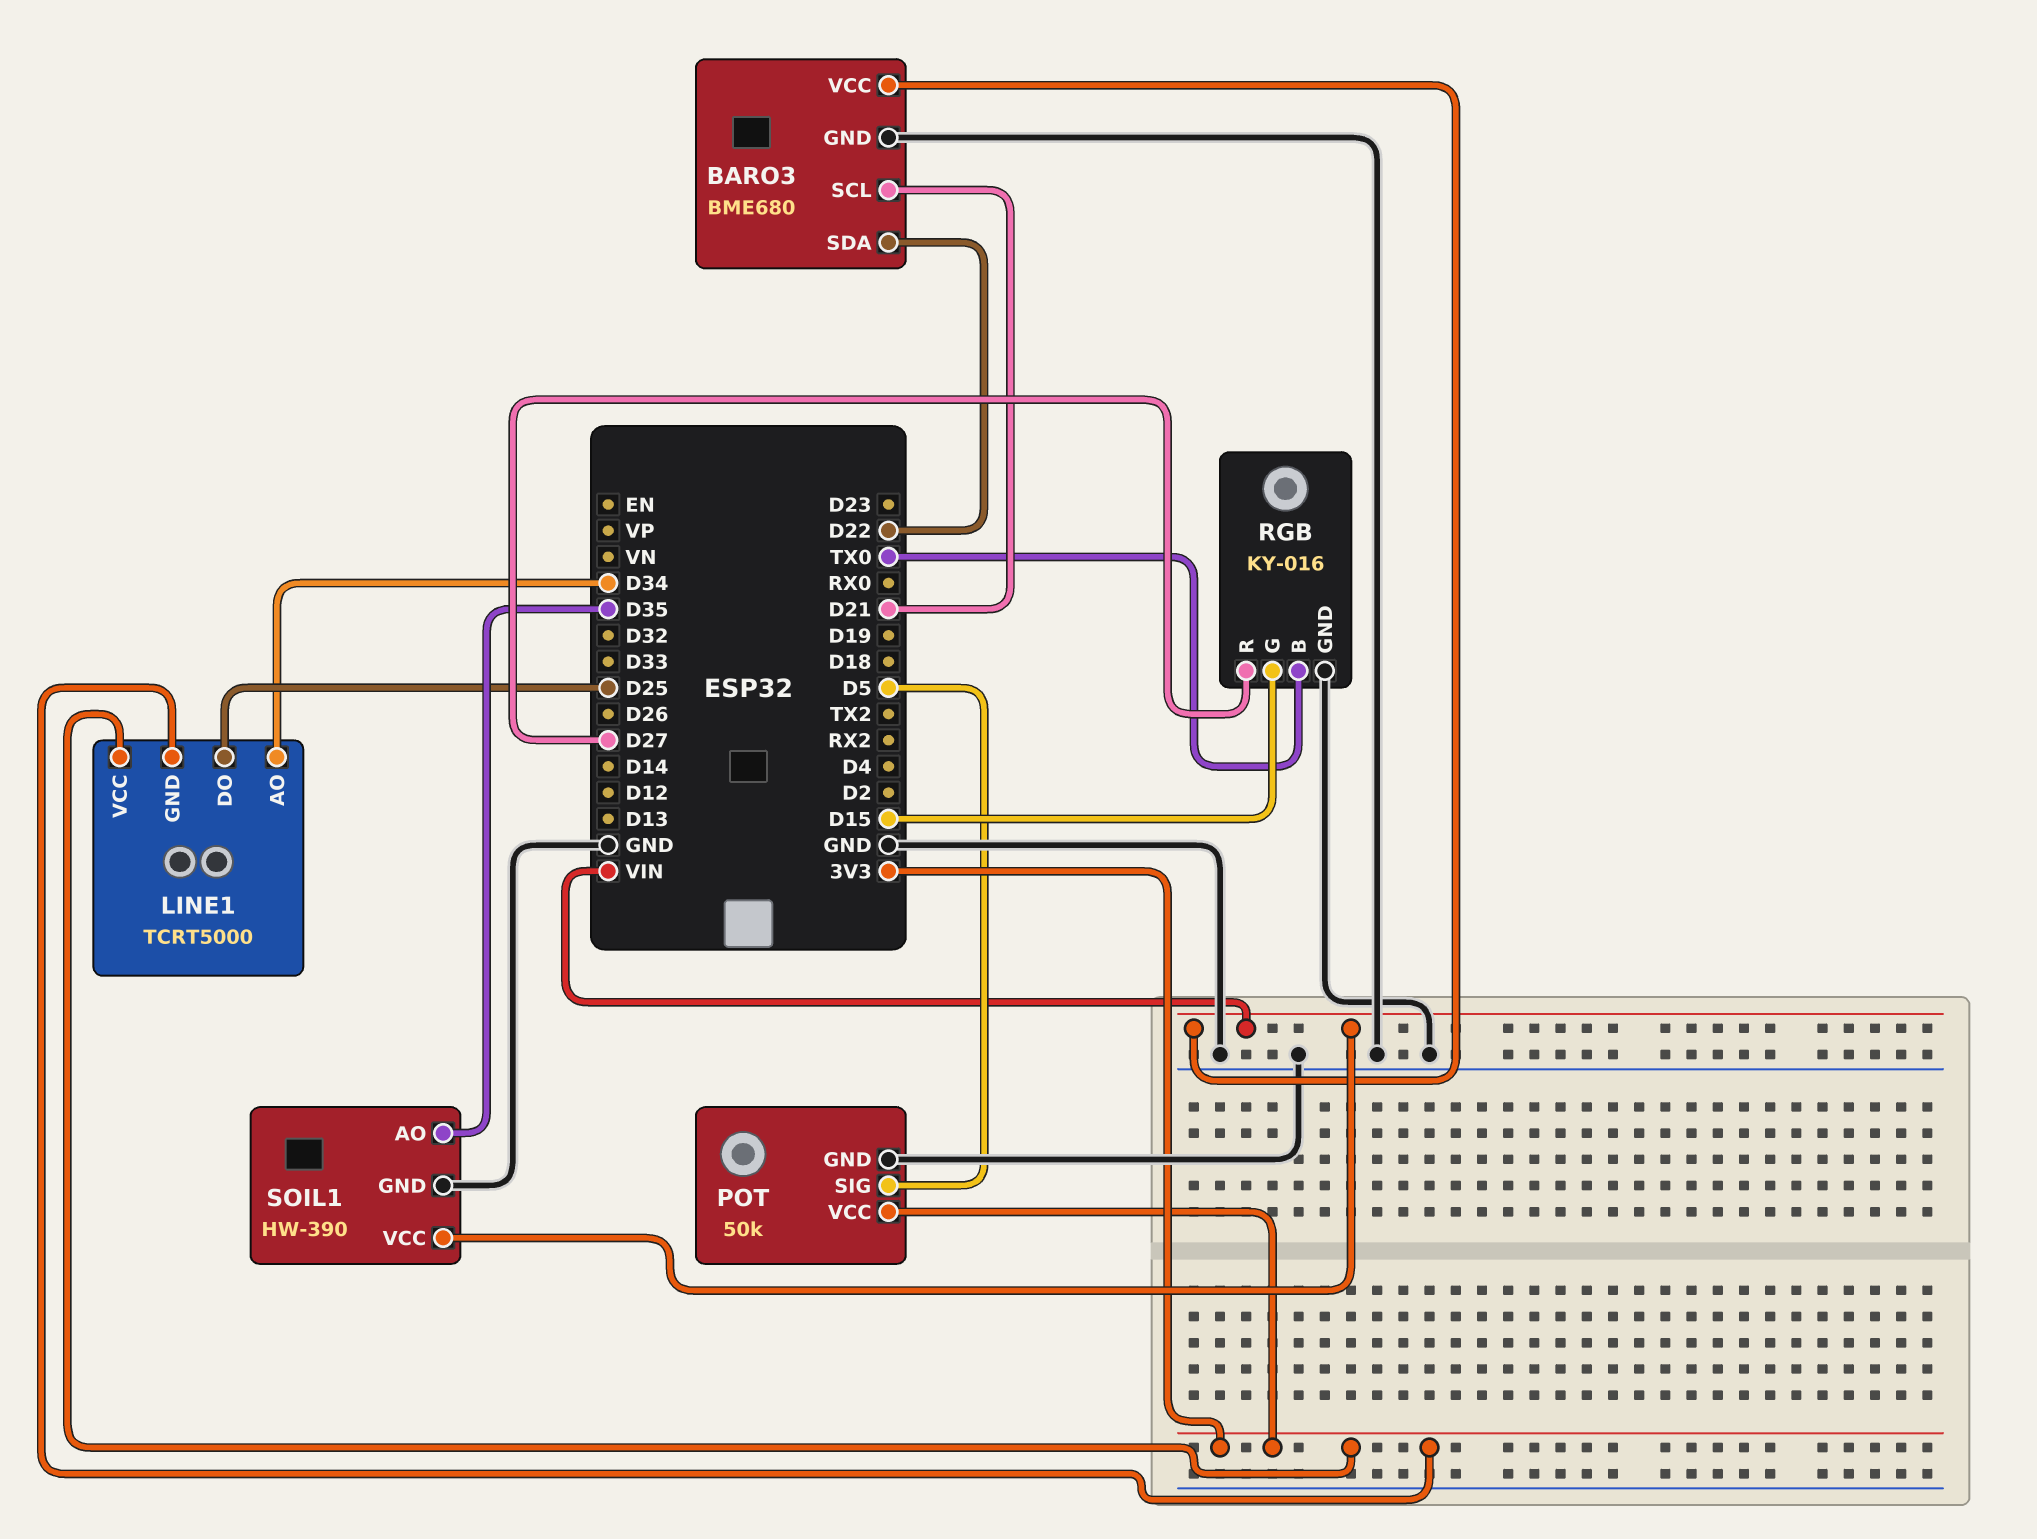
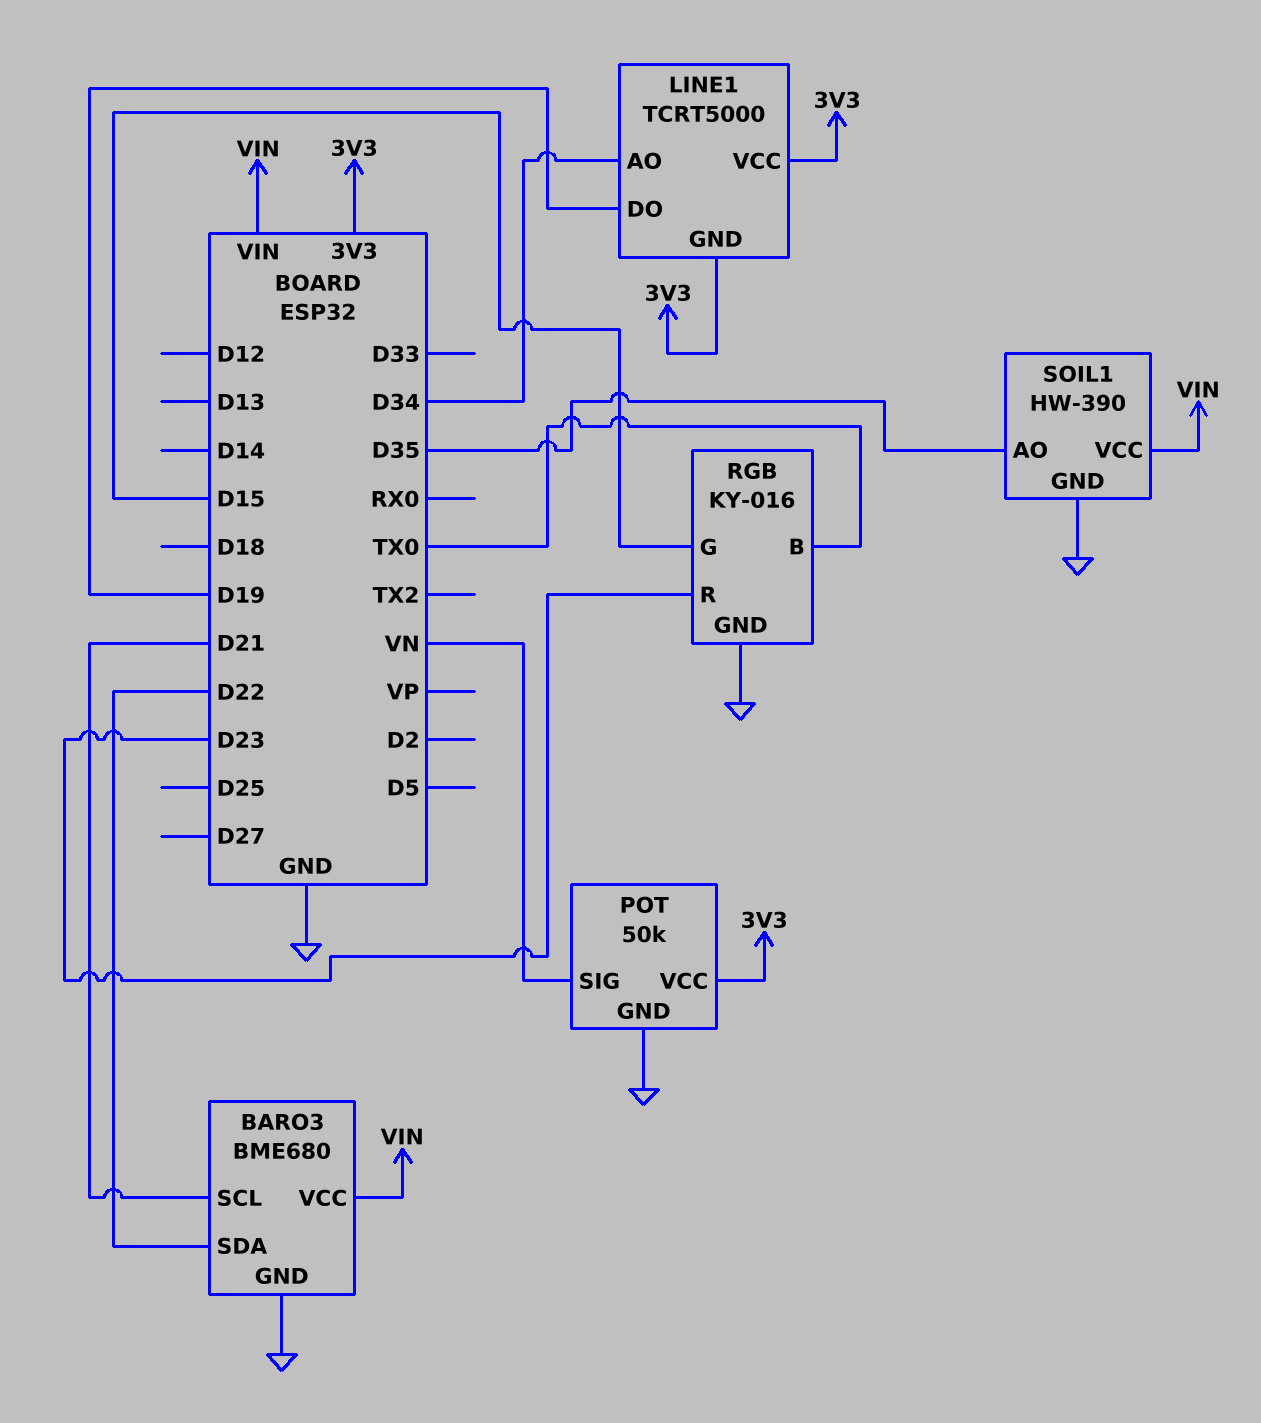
LINE1 pin DO: D25 -> D19
POT pin SIG: D5 -> VN
RGB pin R: D27 -> D23

